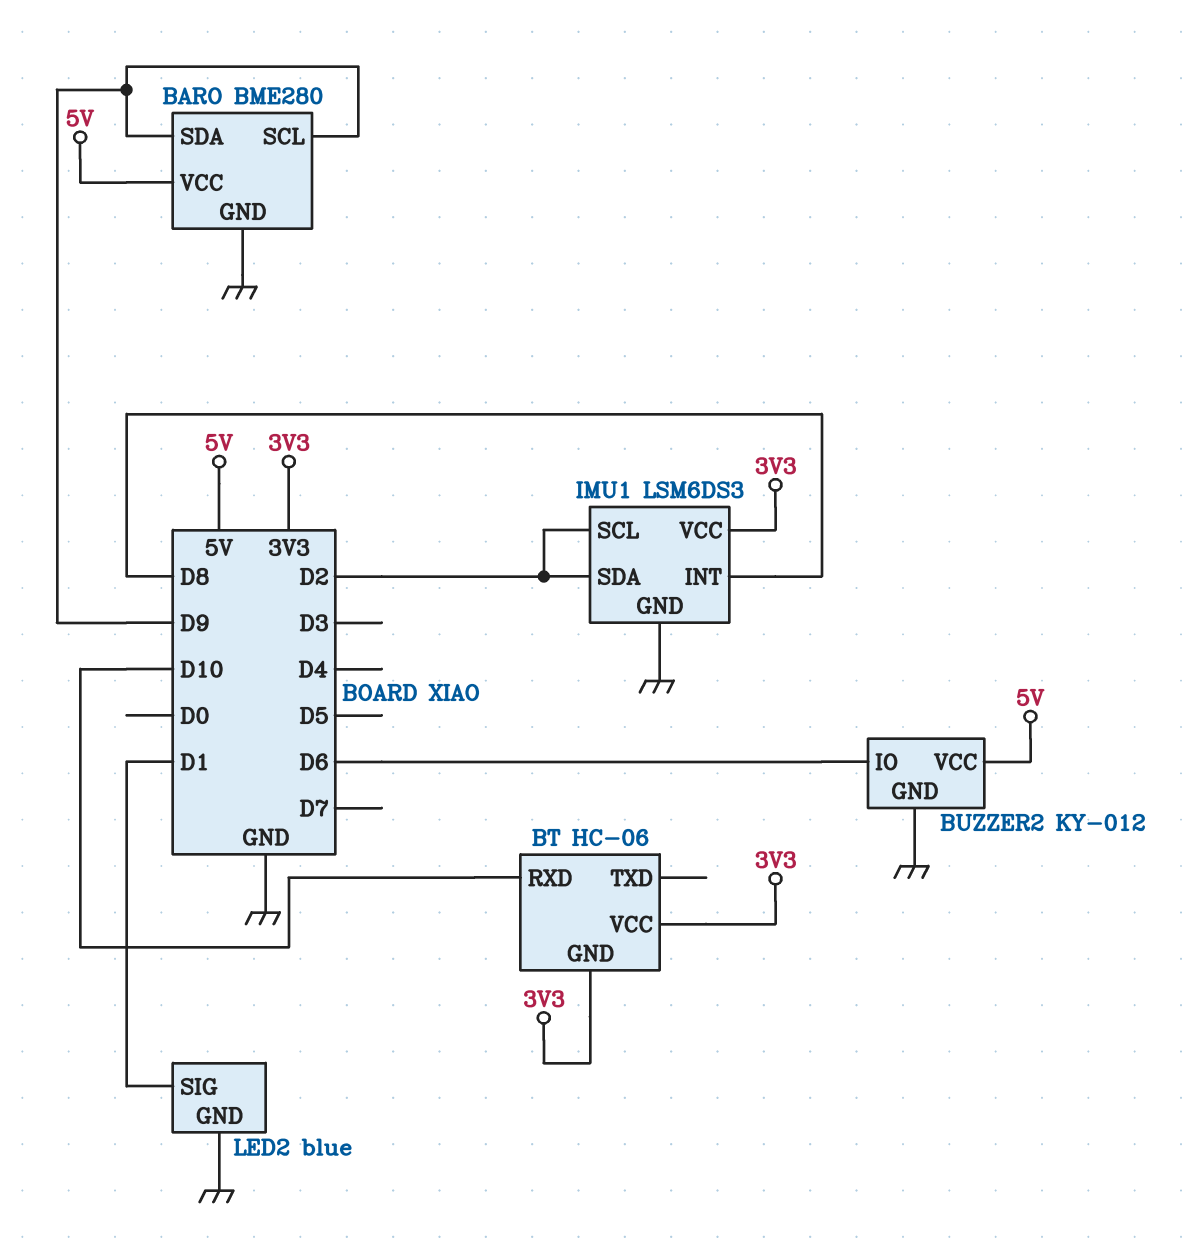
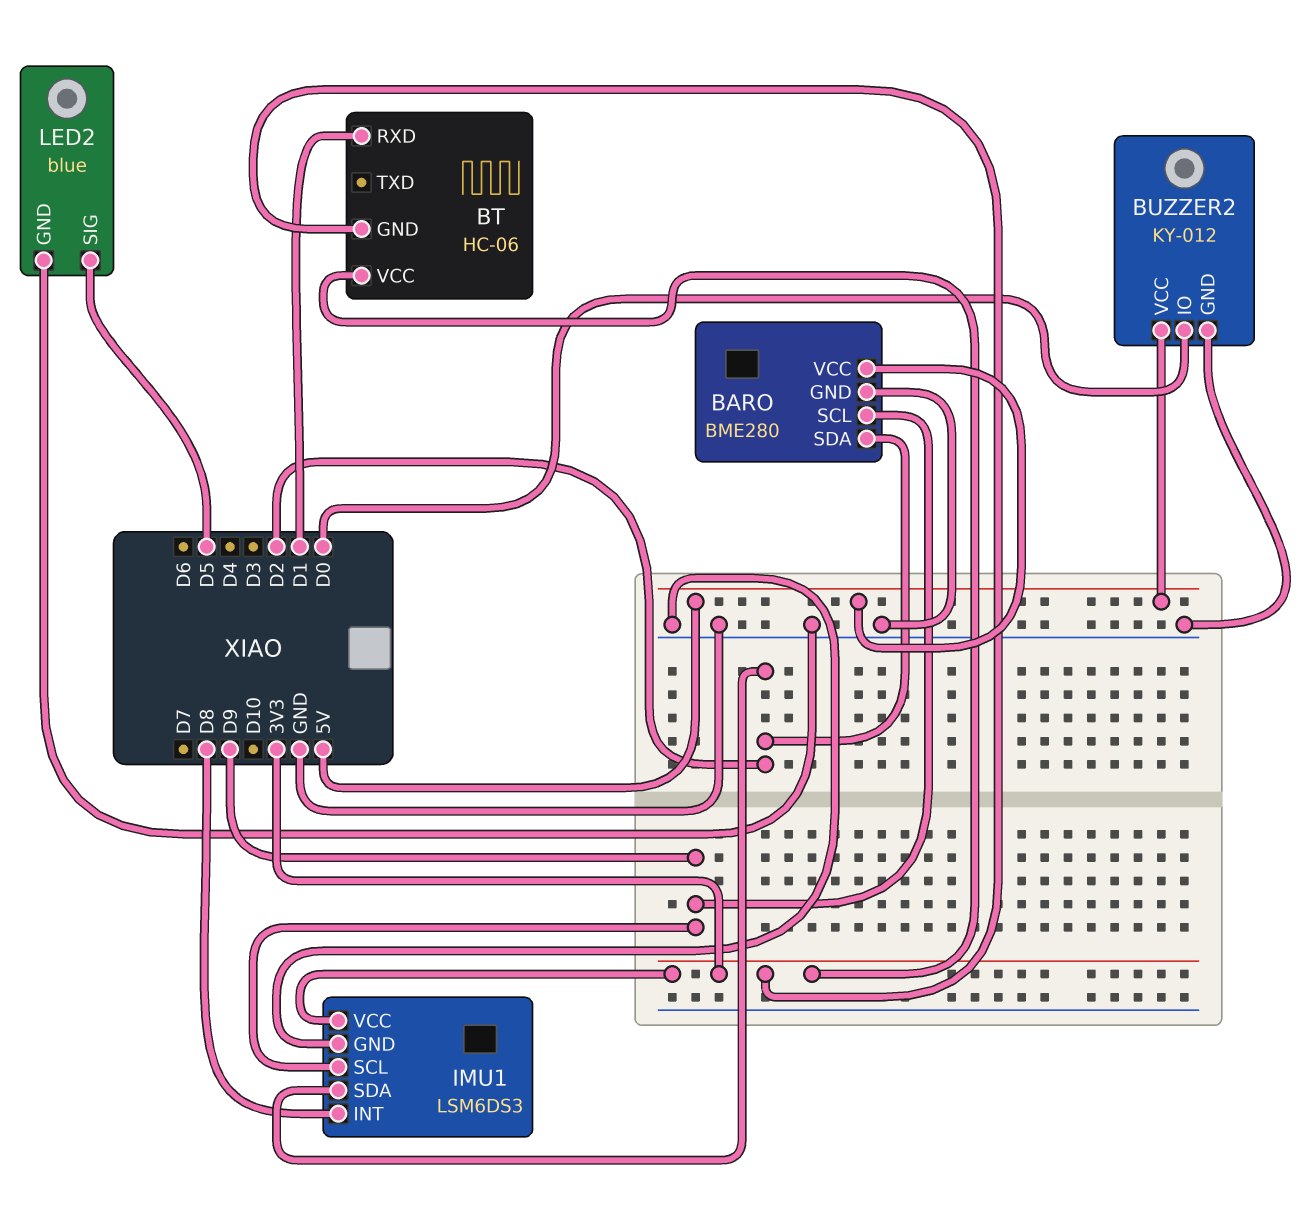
BARO pin SDA: D9 -> D2
BT pin RXD: D10 -> D1
BUZZER2 pin IO: D6 -> D0
IMU1 pin SCL: D2 -> D9
LED2 pin SIG: D1 -> D5

